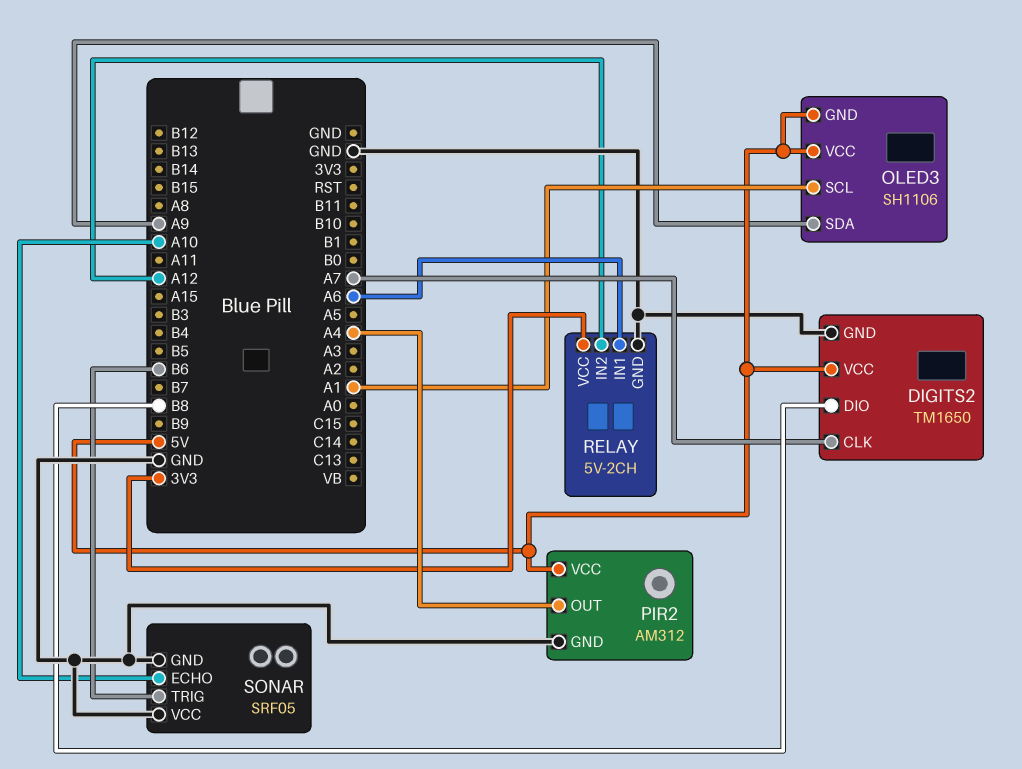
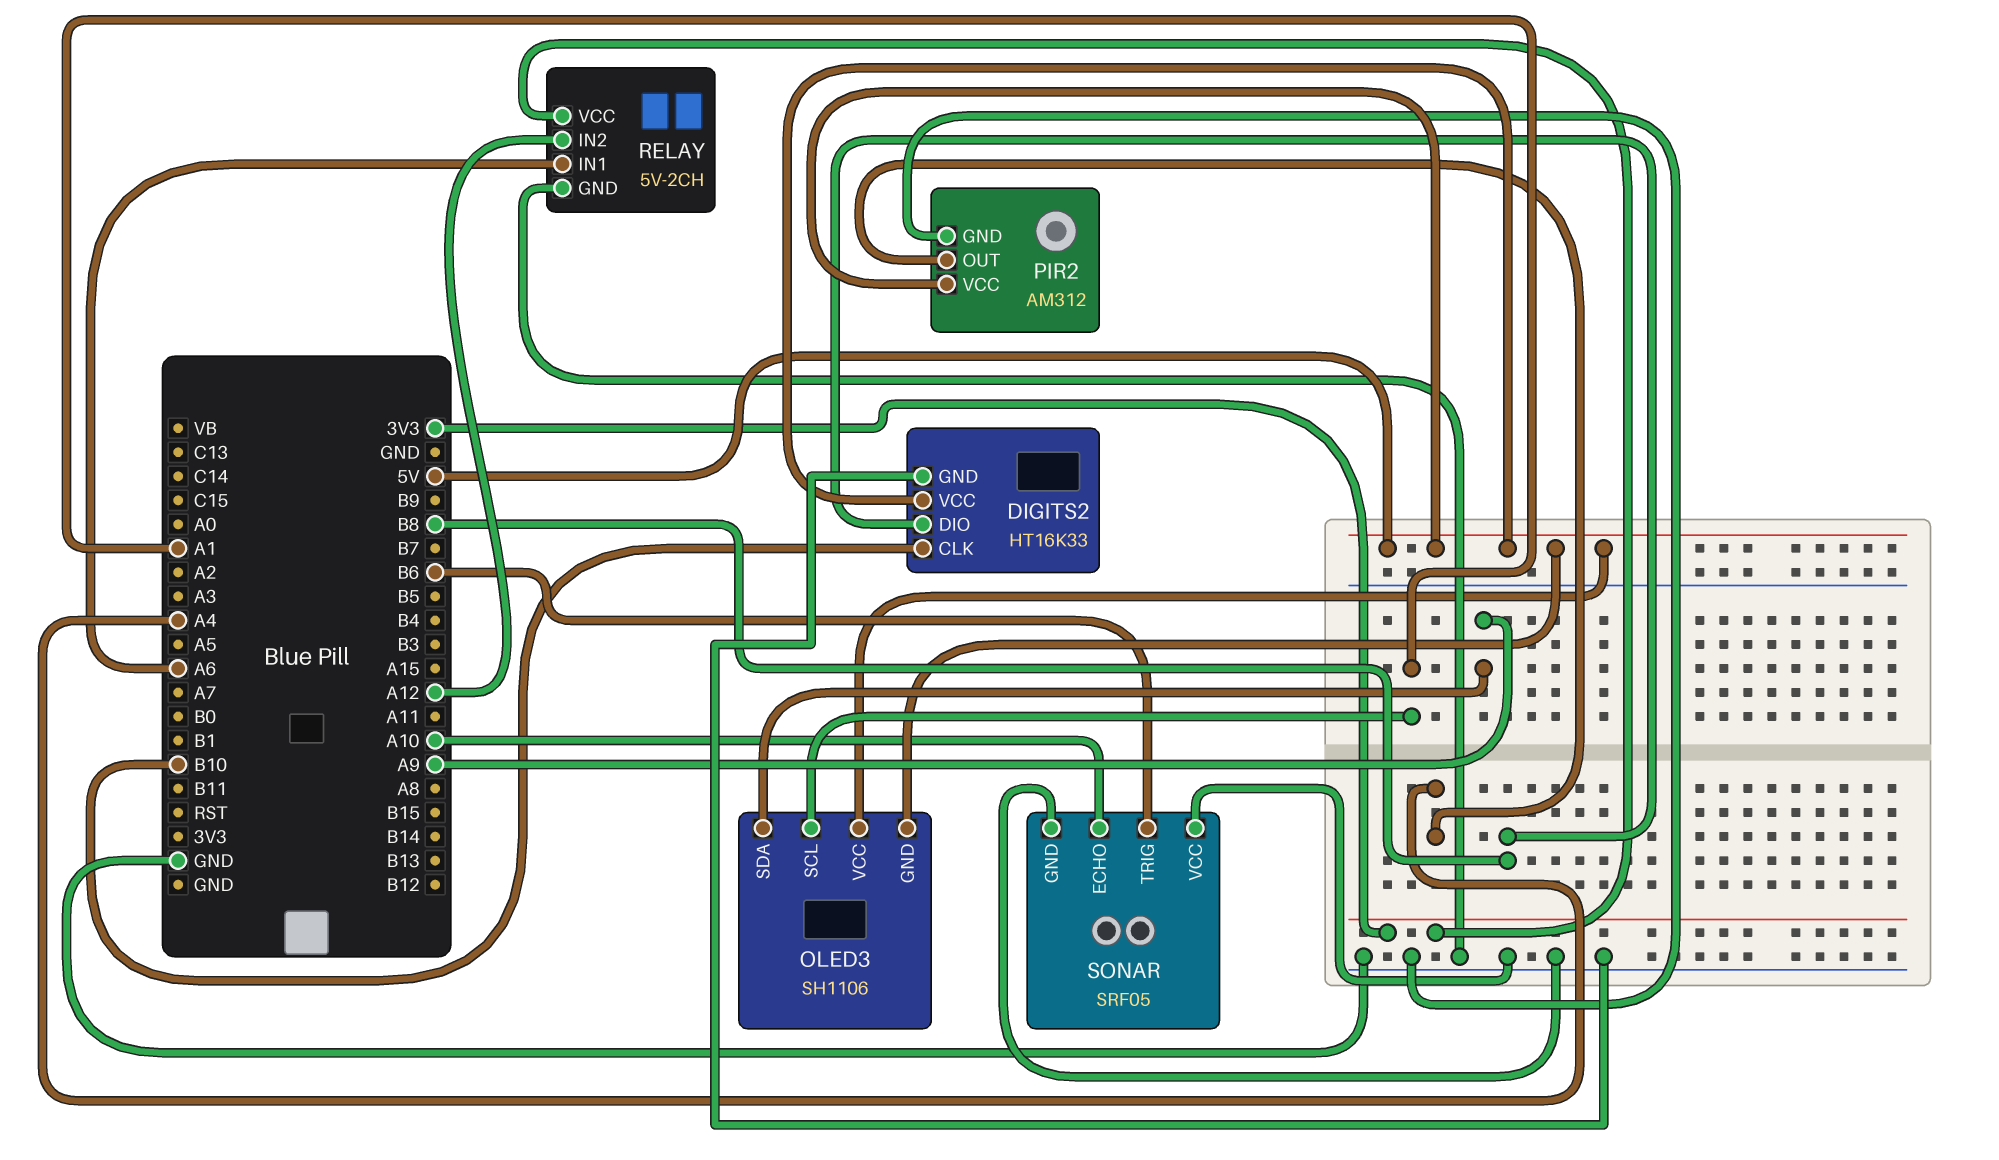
DIGITS2: TM1650 -> HT16K33
DIGITS2 pin CLK: A7 -> B10

